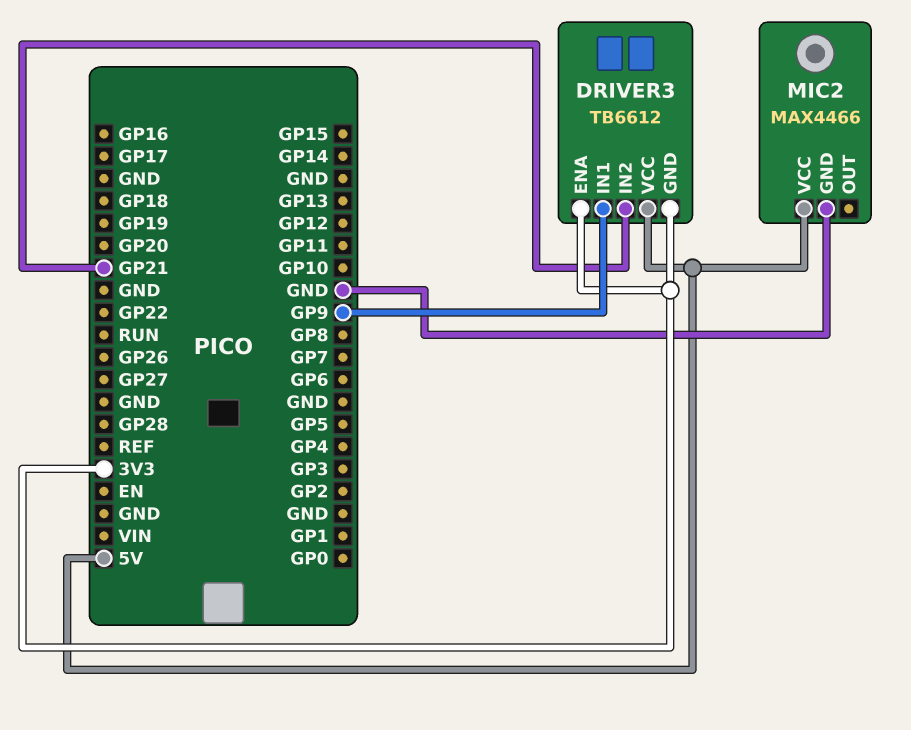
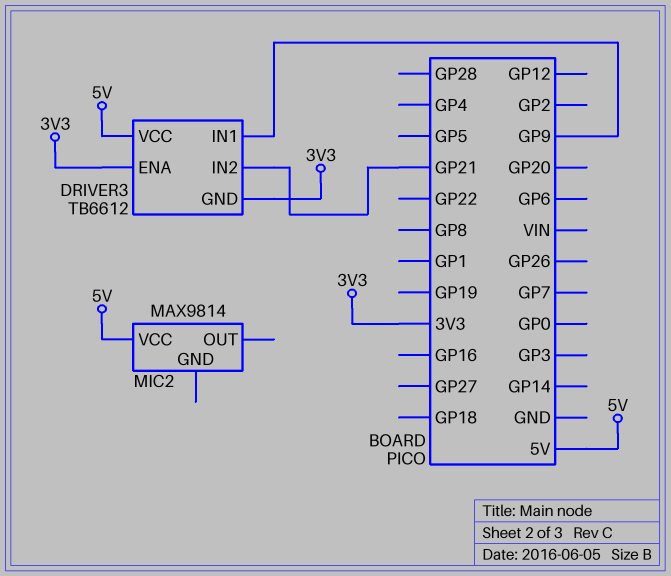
MIC2: MAX4466 -> MAX9814
MIC2 pin GND: GND -> none

